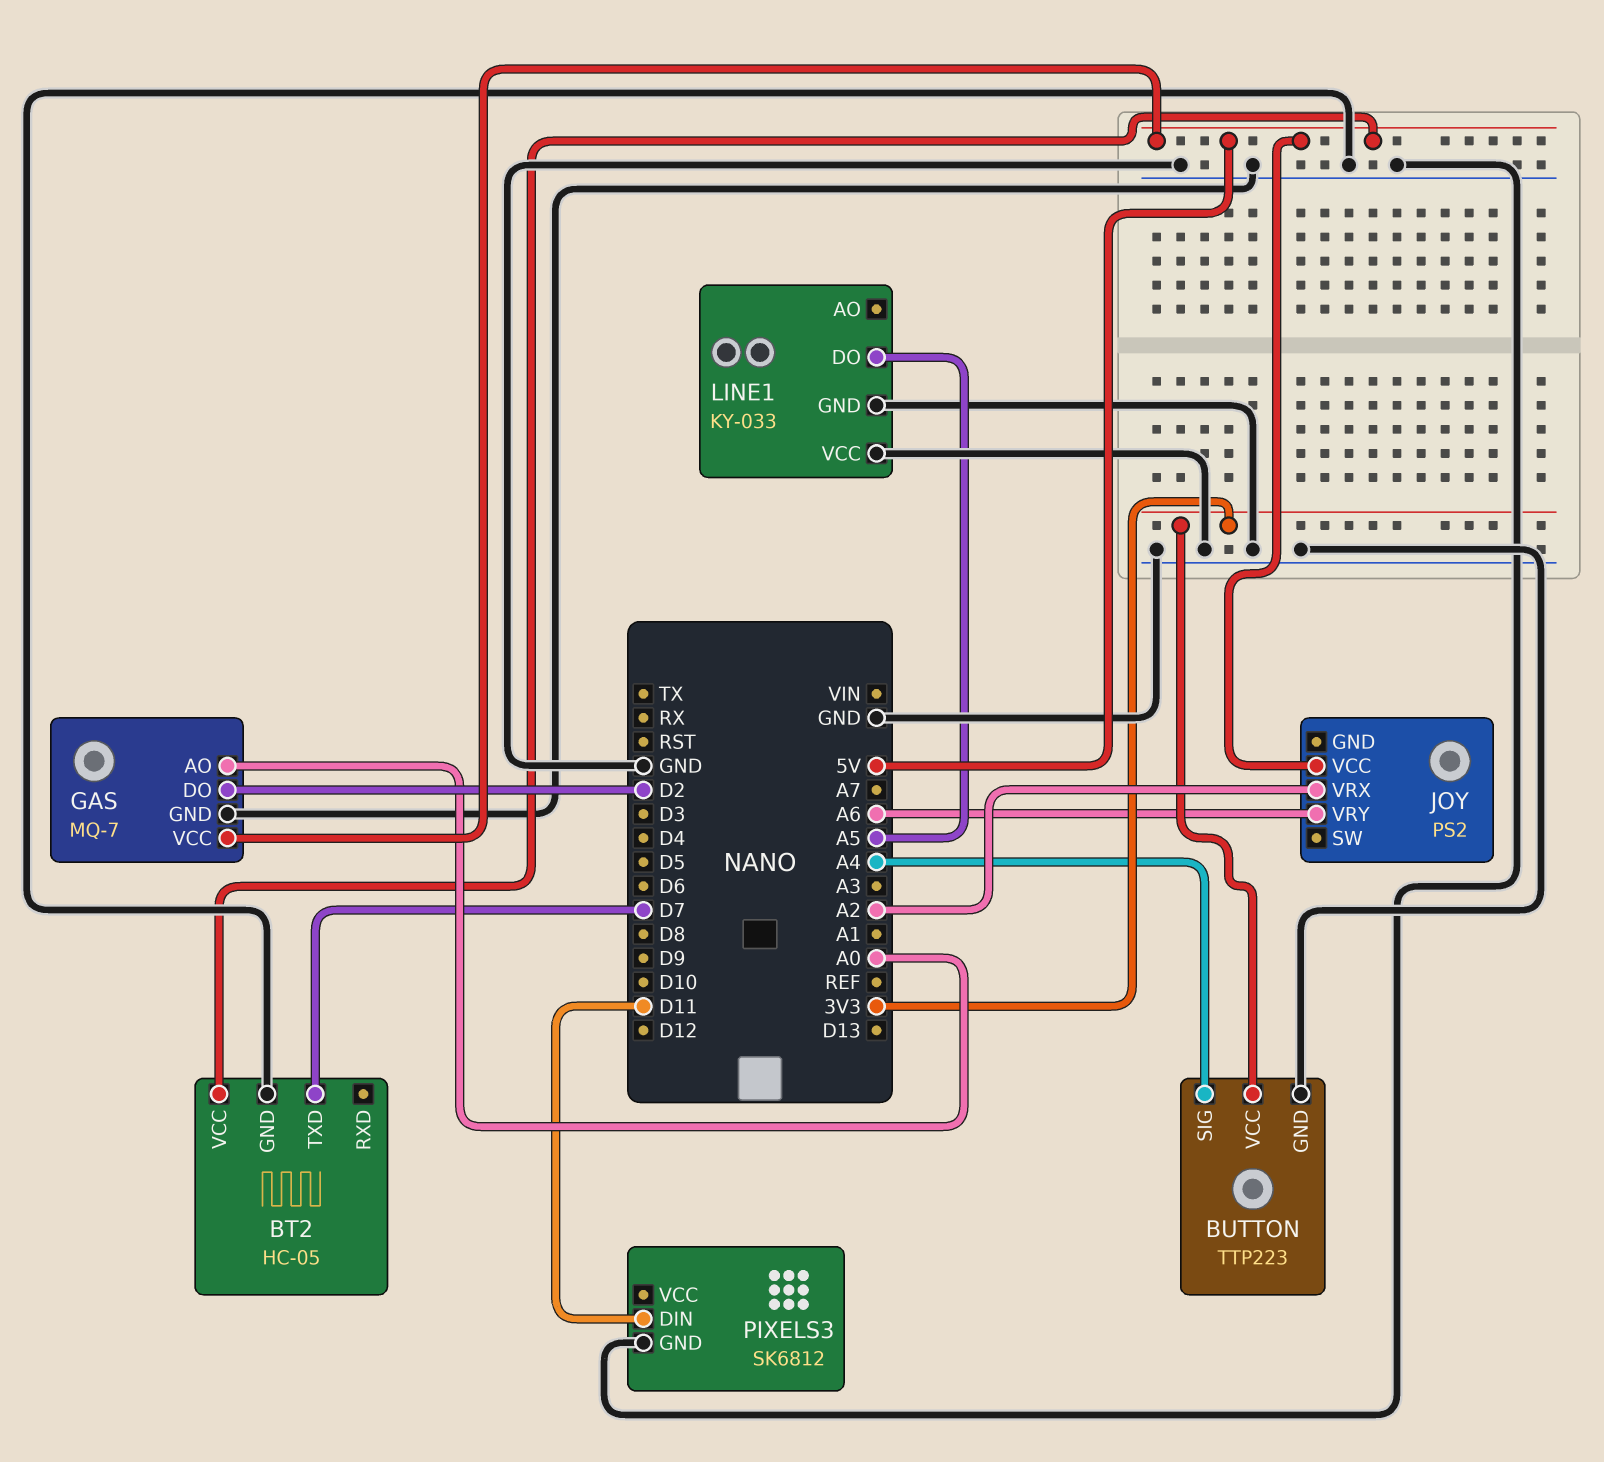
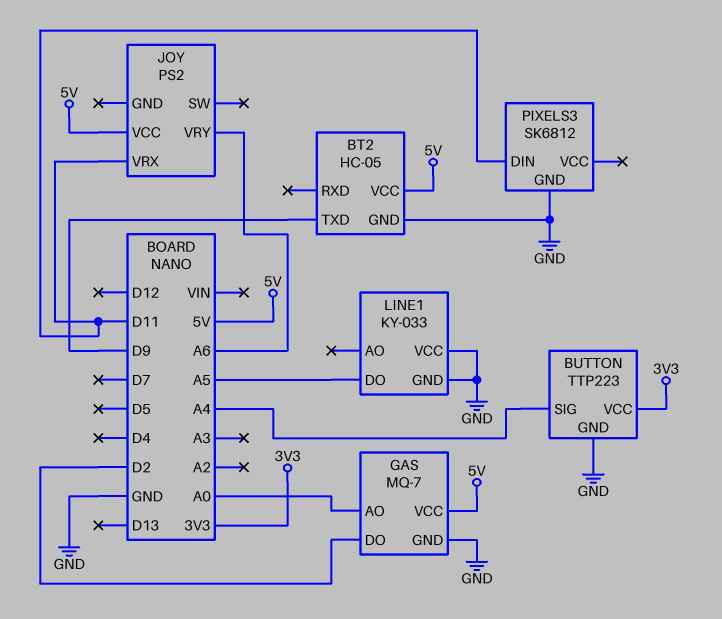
BT2 pin TXD: D7 -> D9
JOY pin VRX: A2 -> D11

